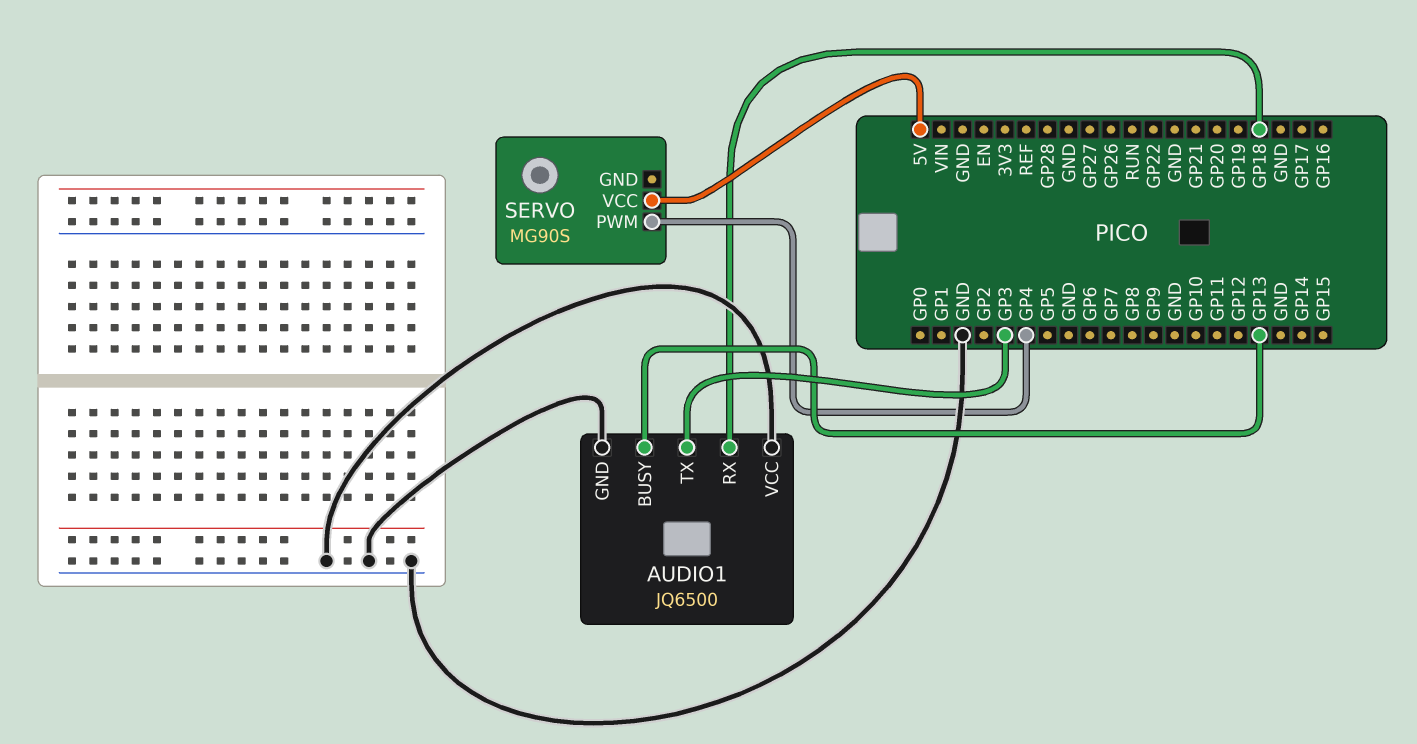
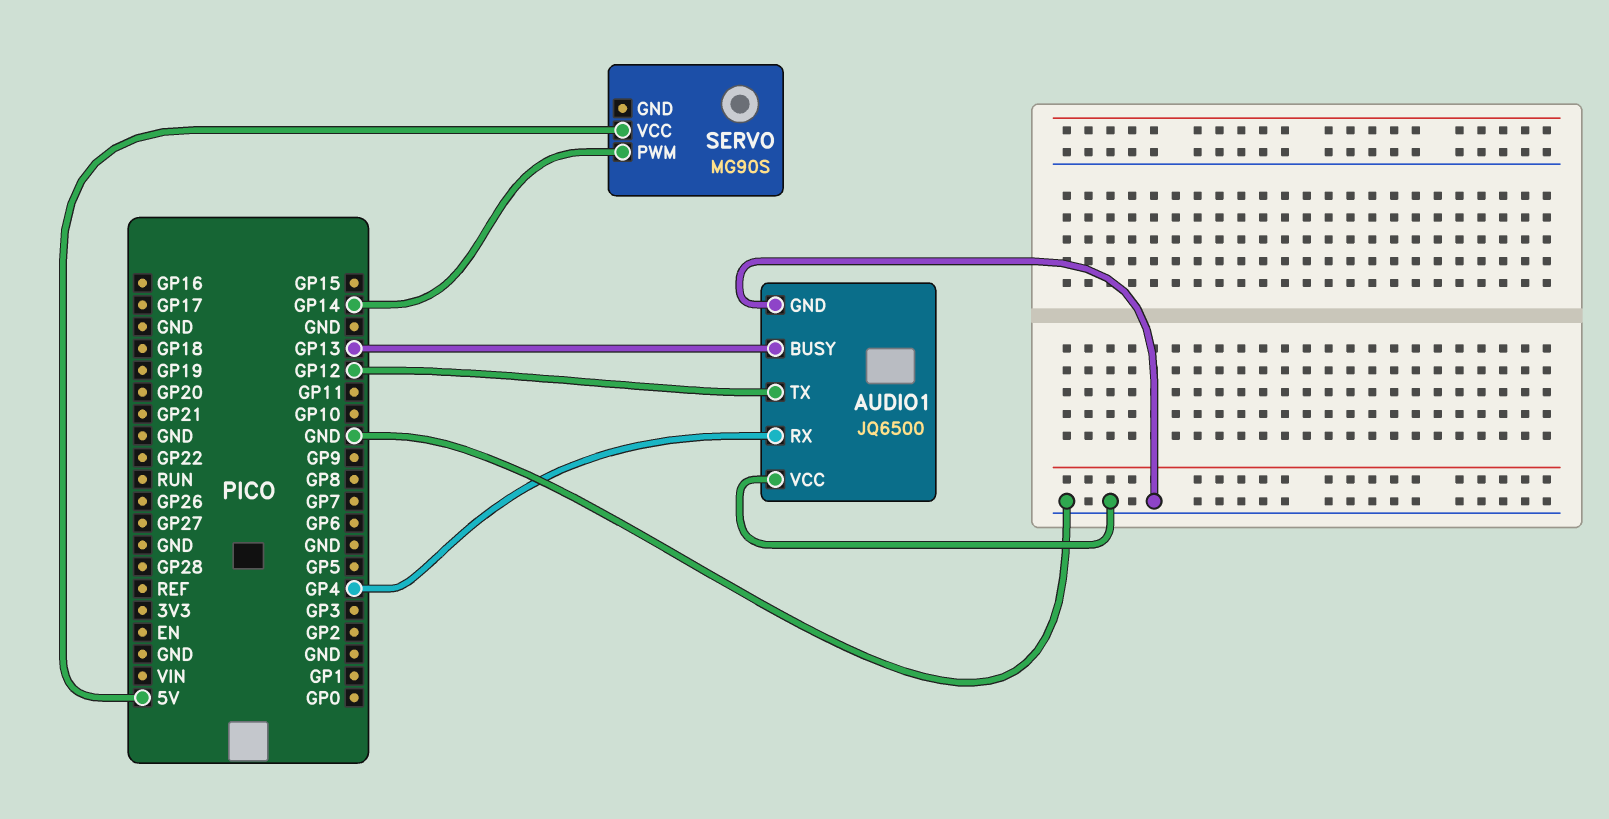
AUDIO1 pin RX: GP18 -> GP4
AUDIO1 pin TX: GP3 -> GP12
SERVO pin PWM: GP4 -> GP14

